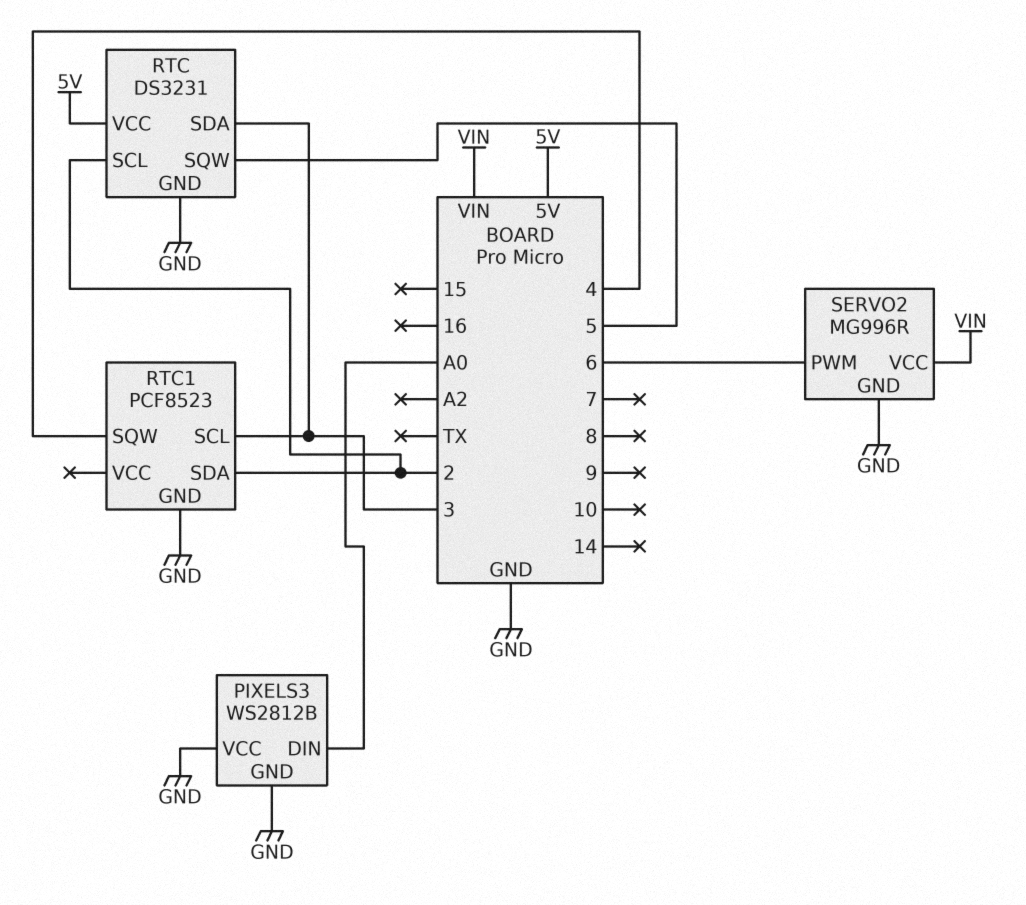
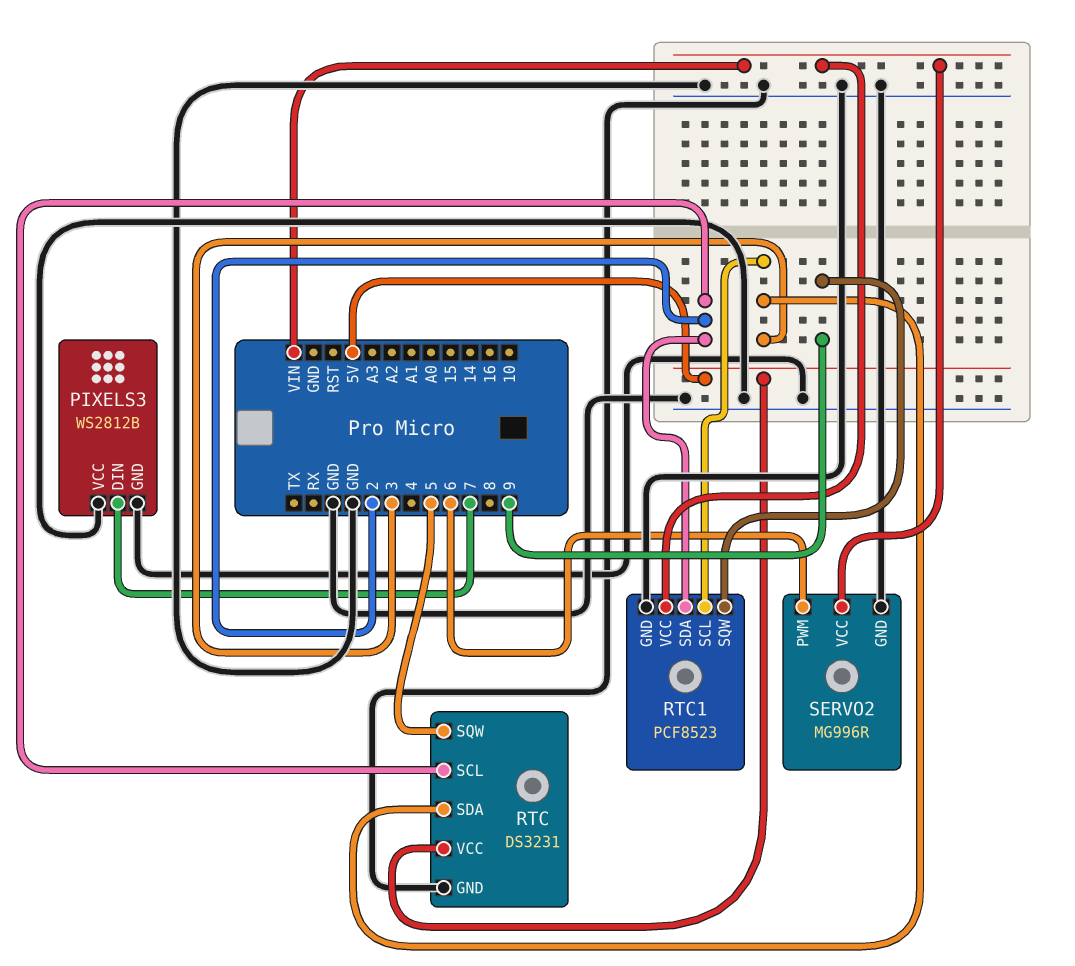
PIXELS3 pin DIN: A0 -> 7
RTC1 pin SQW: 4 -> 9
RTC1 pin VCC: none -> VIN

